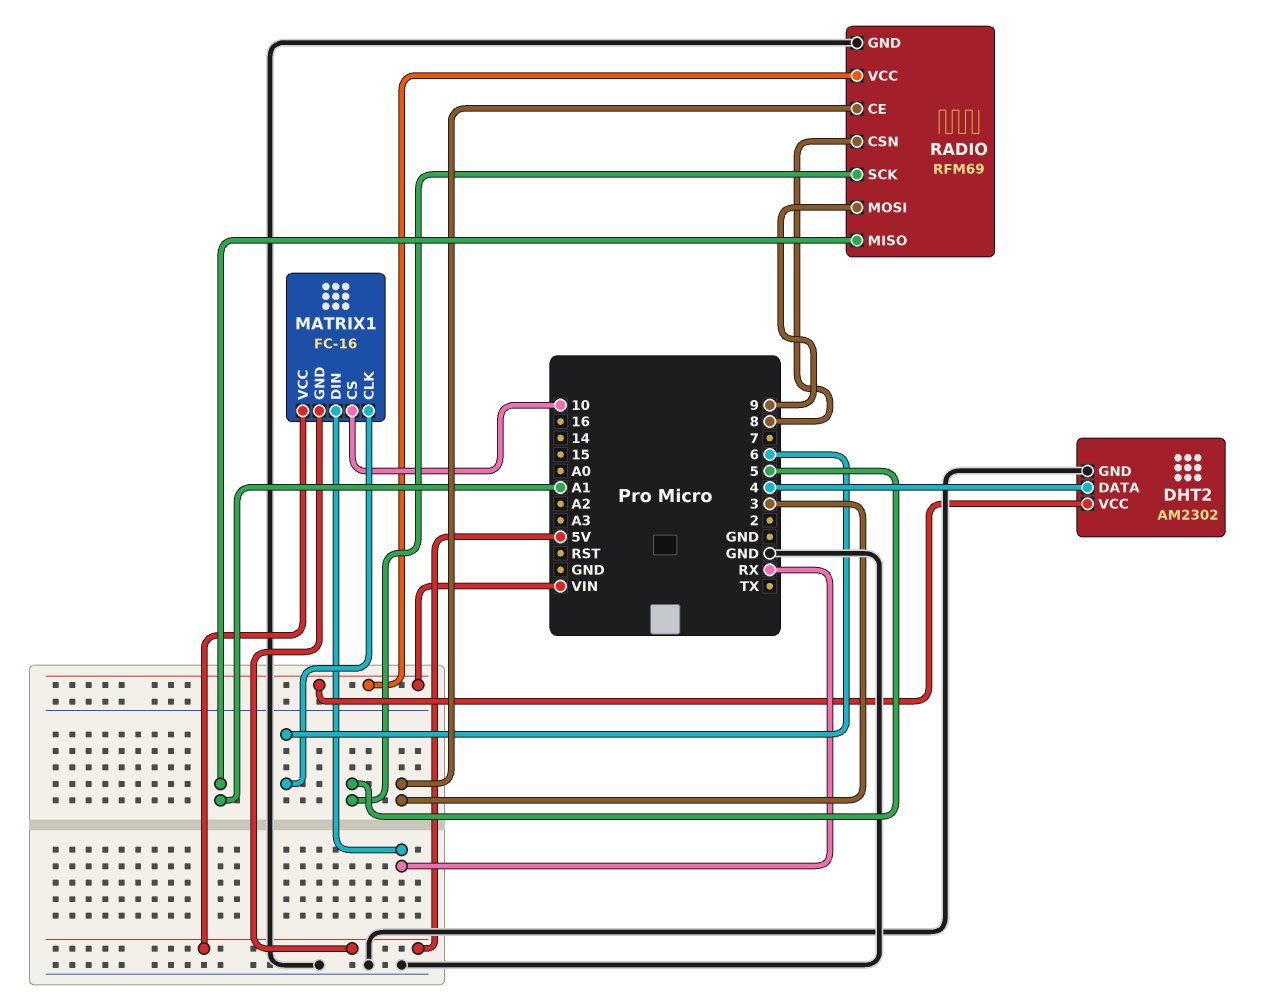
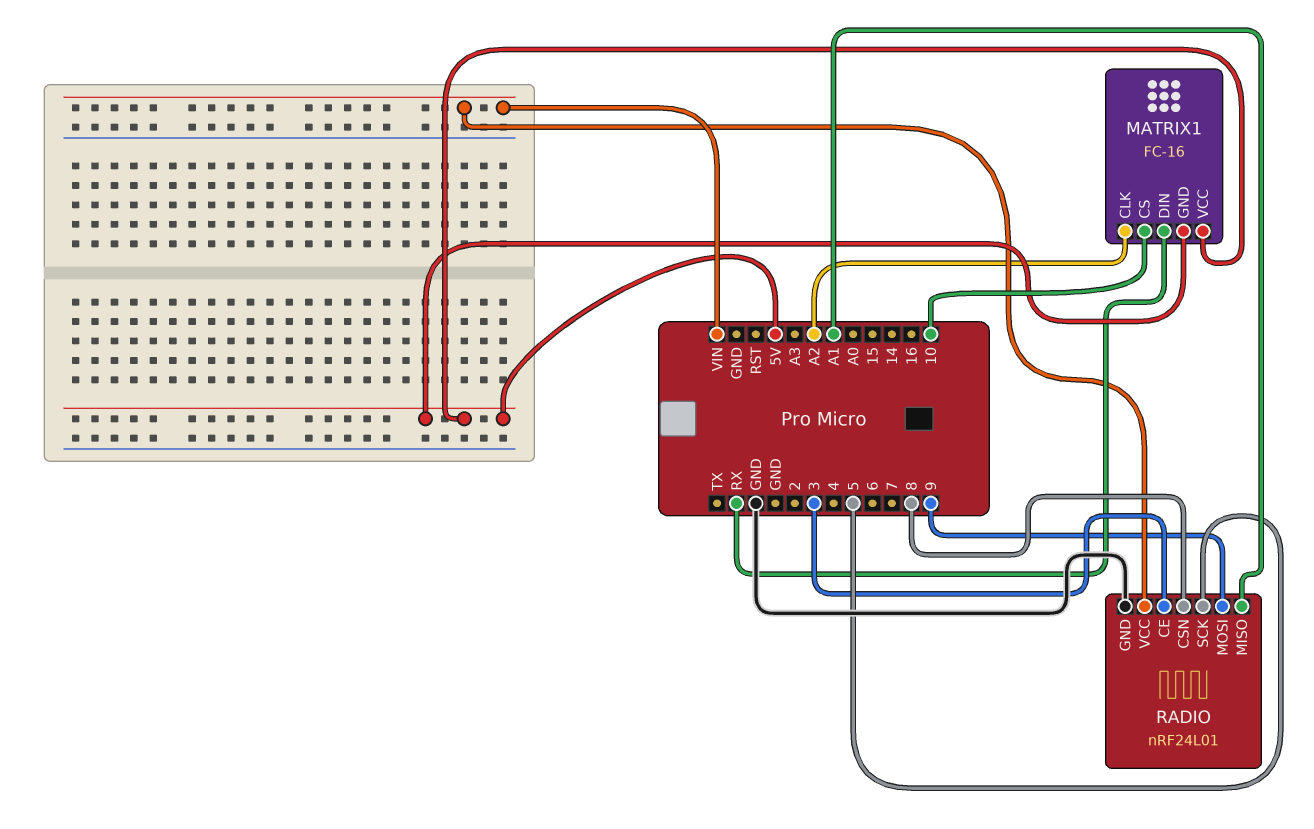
DHT2: AM2302 -> none
DHT2 pin DATA: 4 -> none
DHT2 pin GND: GND -> none
DHT2 pin VCC: VIN -> none
MATRIX1 pin CLK: 6 -> A2
RADIO: RFM69 -> nRF24L01

